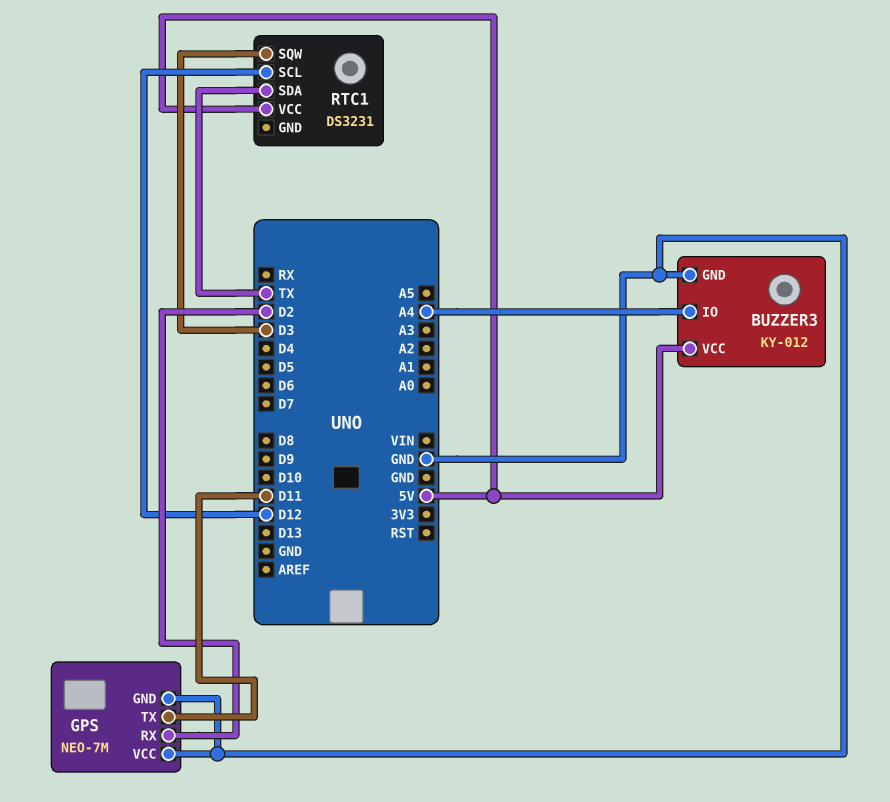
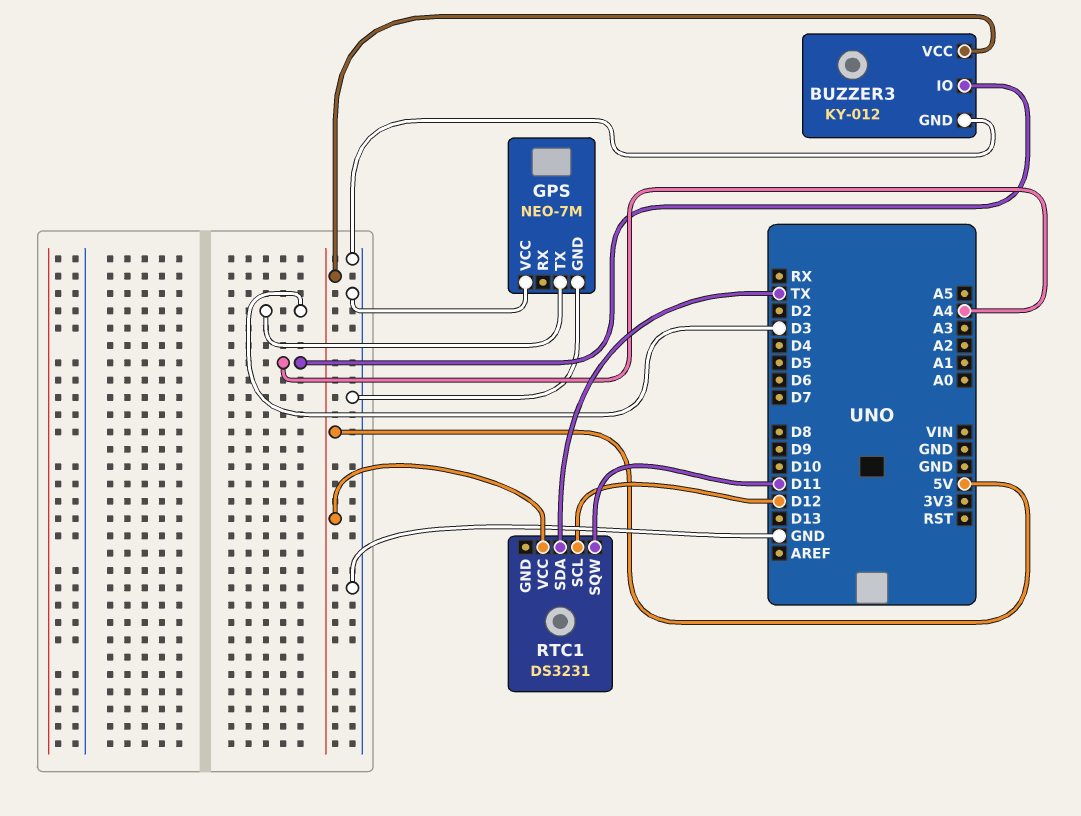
GPS pin RX: D2 -> none
GPS pin TX: D11 -> D3
RTC1 pin SQW: D3 -> D11

